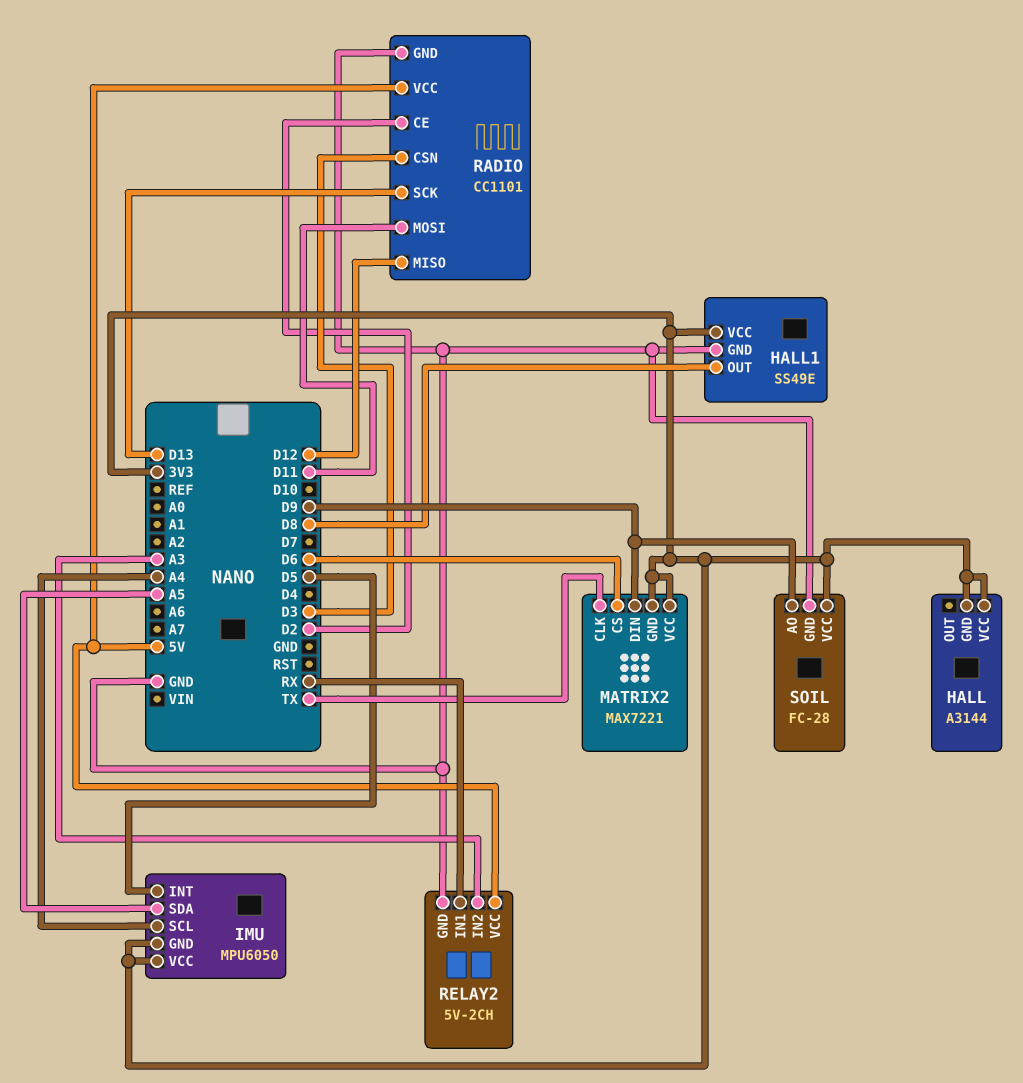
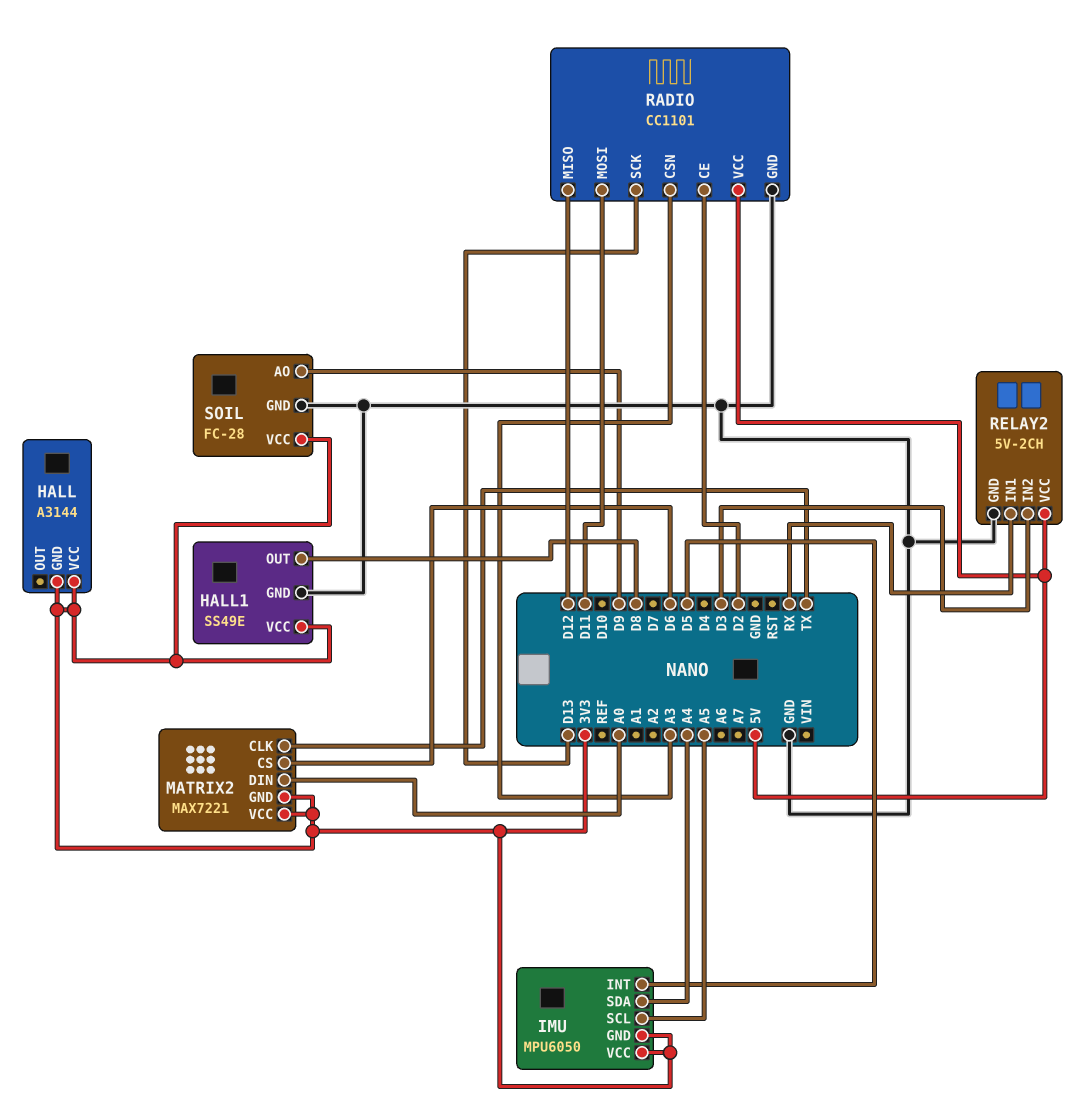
IMU pin SCL: A4 -> A5
IMU pin SDA: A5 -> A4
MATRIX2 pin DIN: D9 -> A0
RADIO pin CSN: D3 -> A3
RELAY2 pin IN2: A3 -> D3

